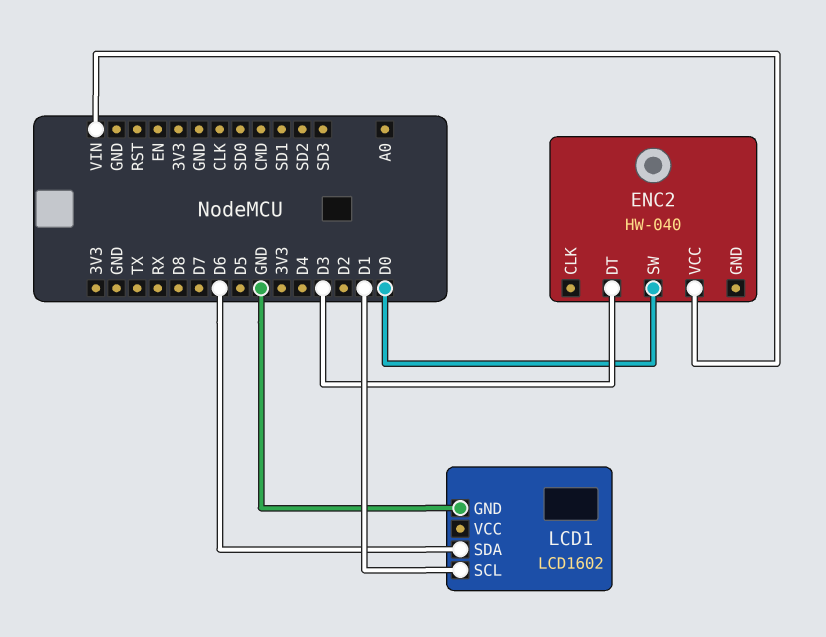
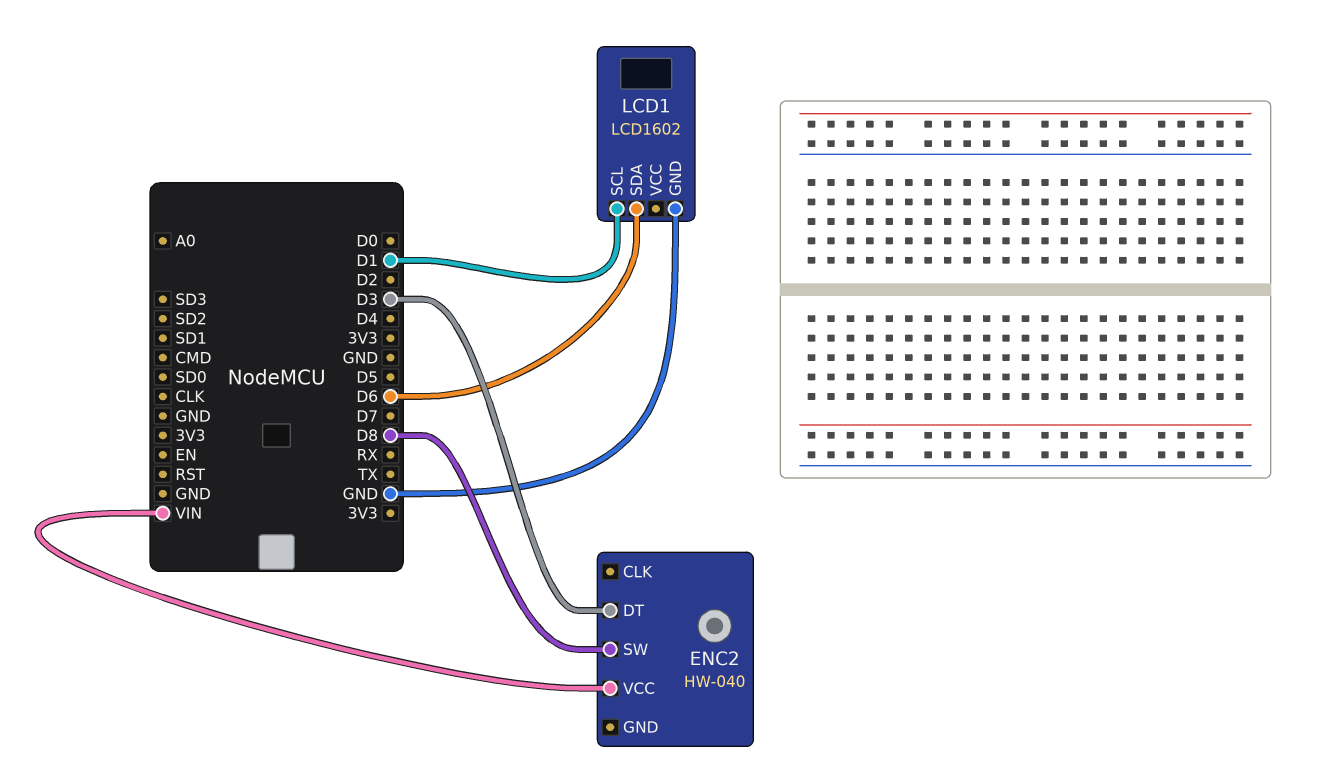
ENC2 pin SW: D0 -> D8

